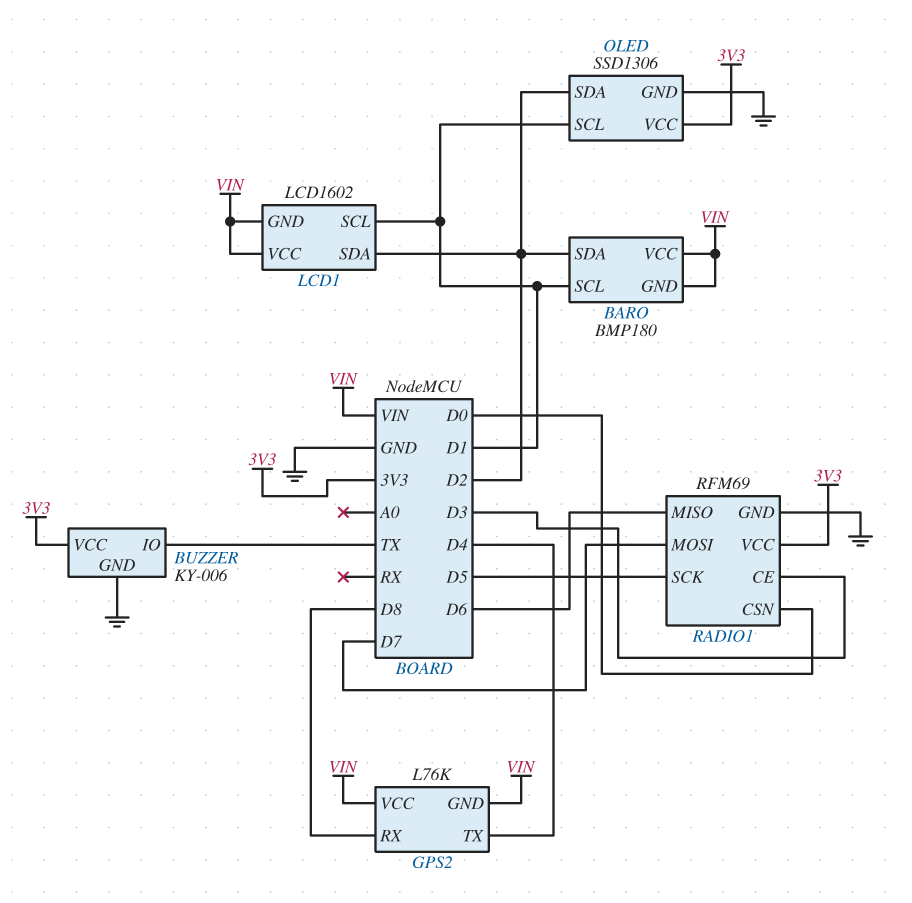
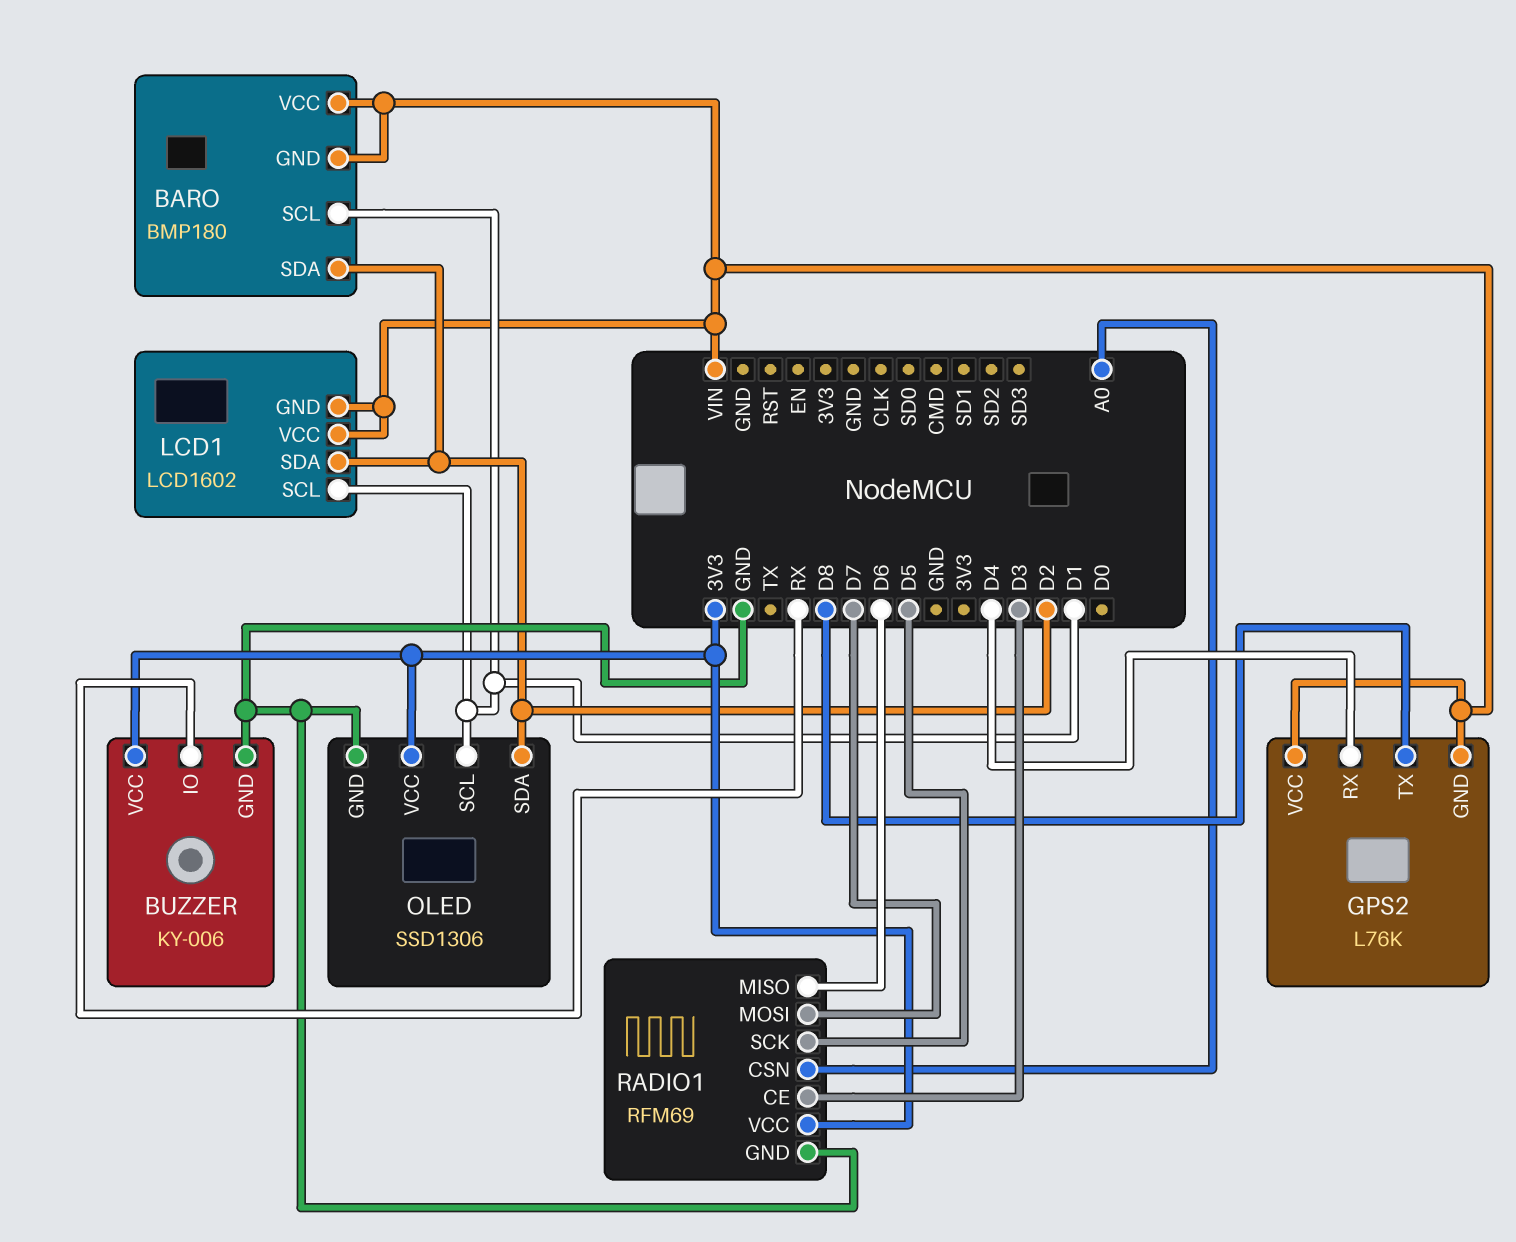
BUZZER pin IO: TX -> RX
GPS2 pin RX: D8 -> D4
GPS2 pin TX: D4 -> D8
RADIO1 pin CSN: D0 -> A0

